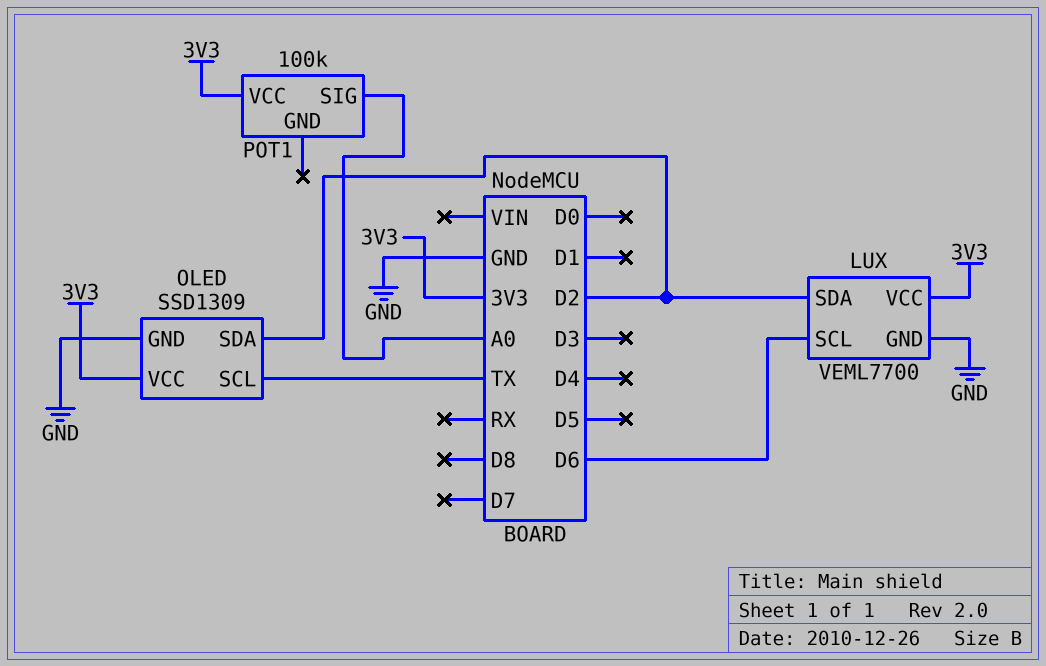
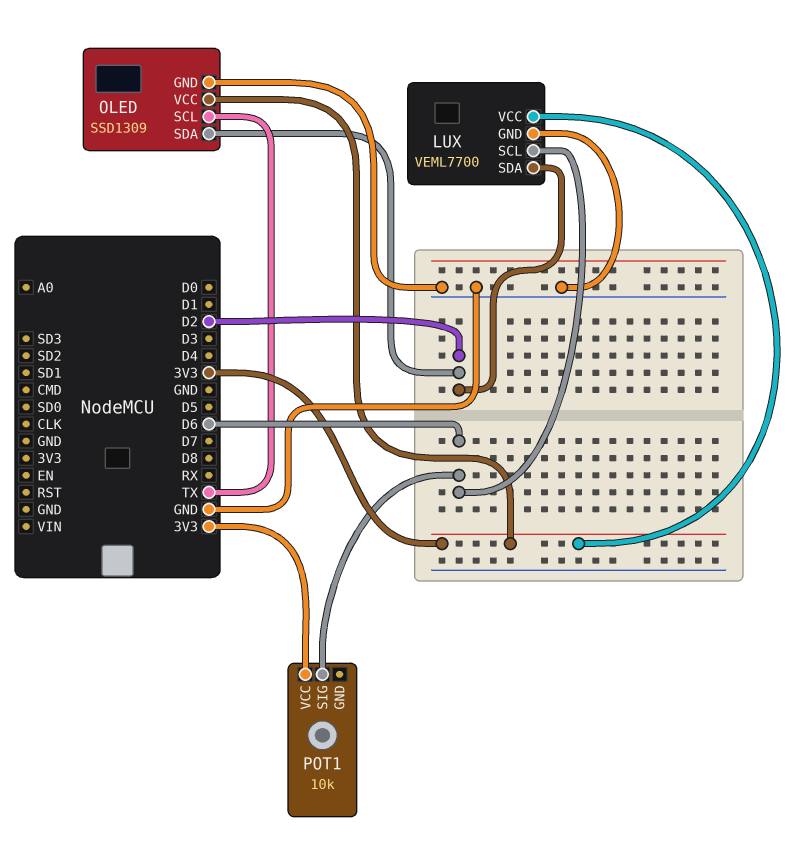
POT1: 100k -> 10k
POT1 pin SIG: A0 -> D6

